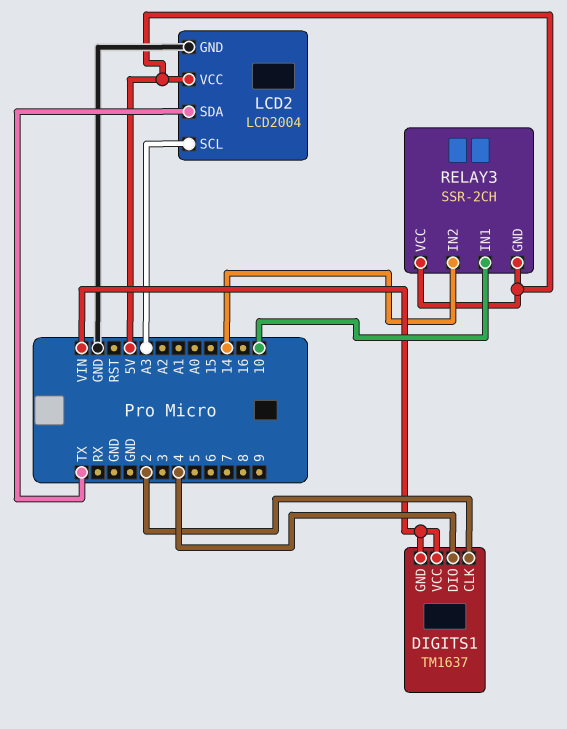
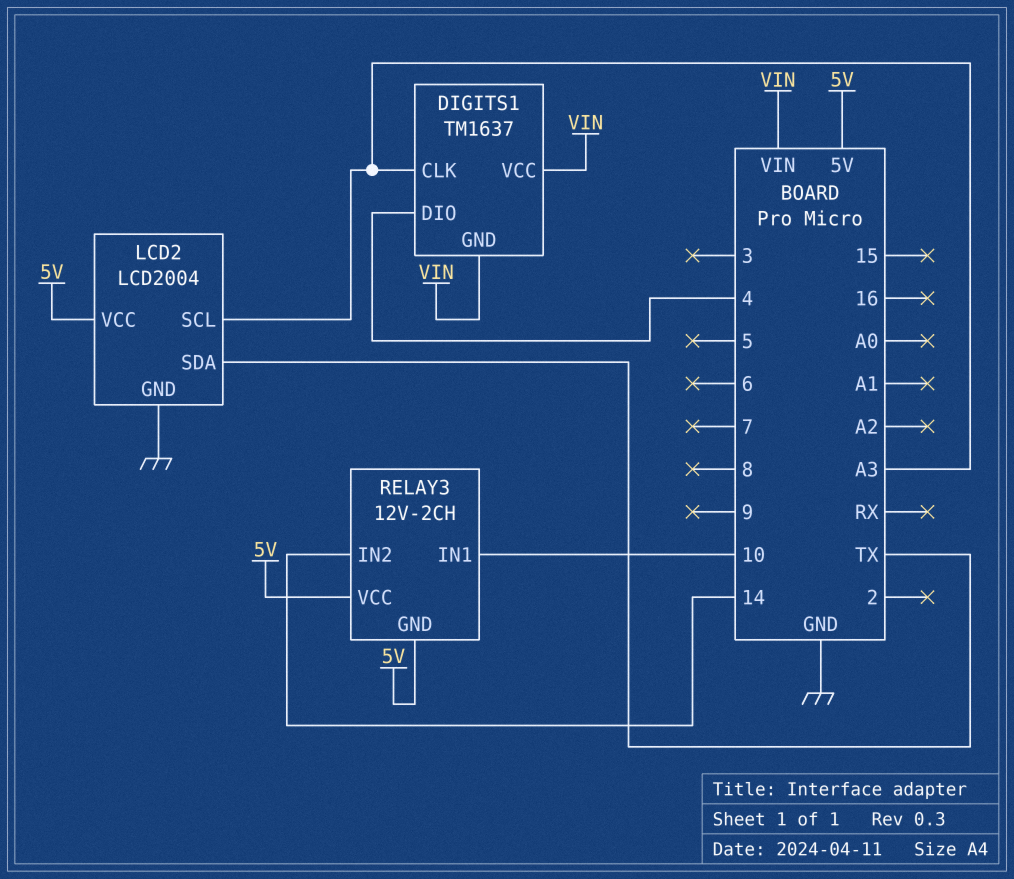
DIGITS1 pin CLK: 2 -> A3
RELAY3: SSR-2CH -> 12V-2CH

